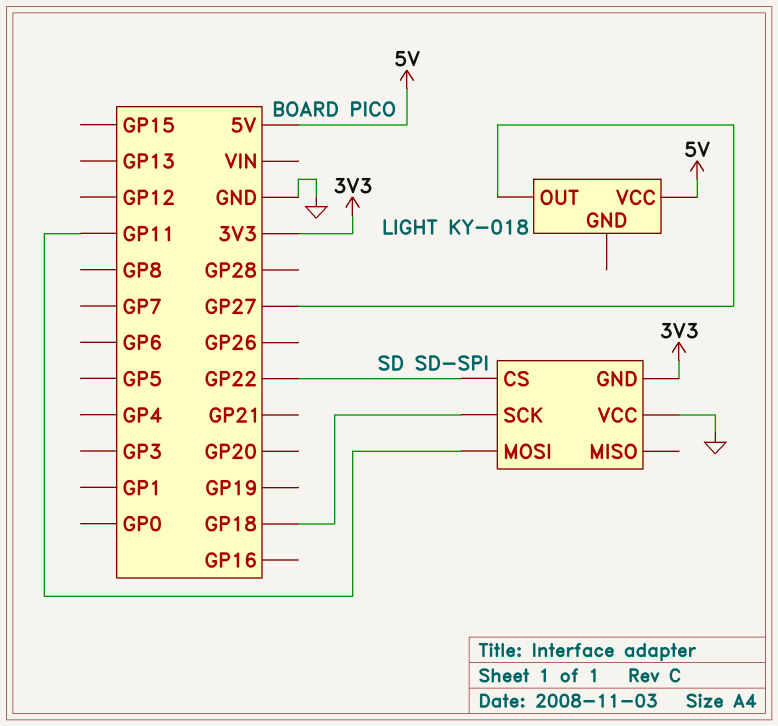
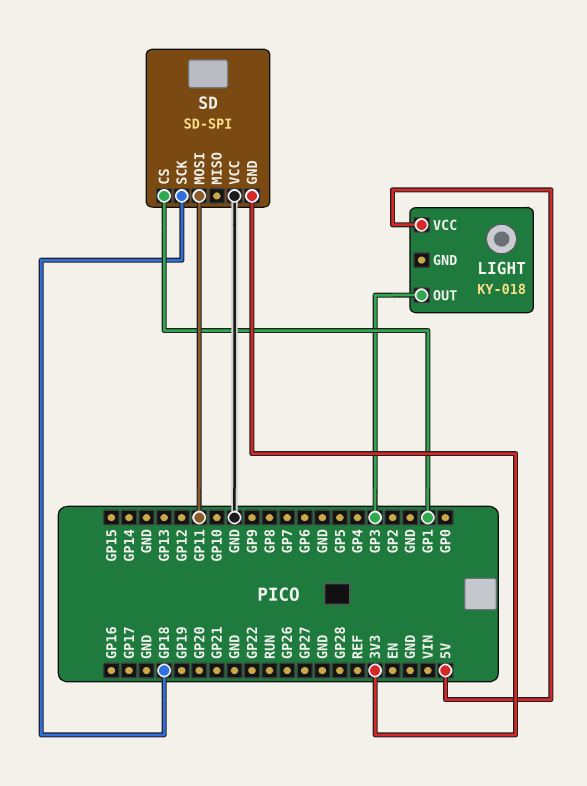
LIGHT pin OUT: GP27 -> GP3
SD pin CS: GP22 -> GP1

